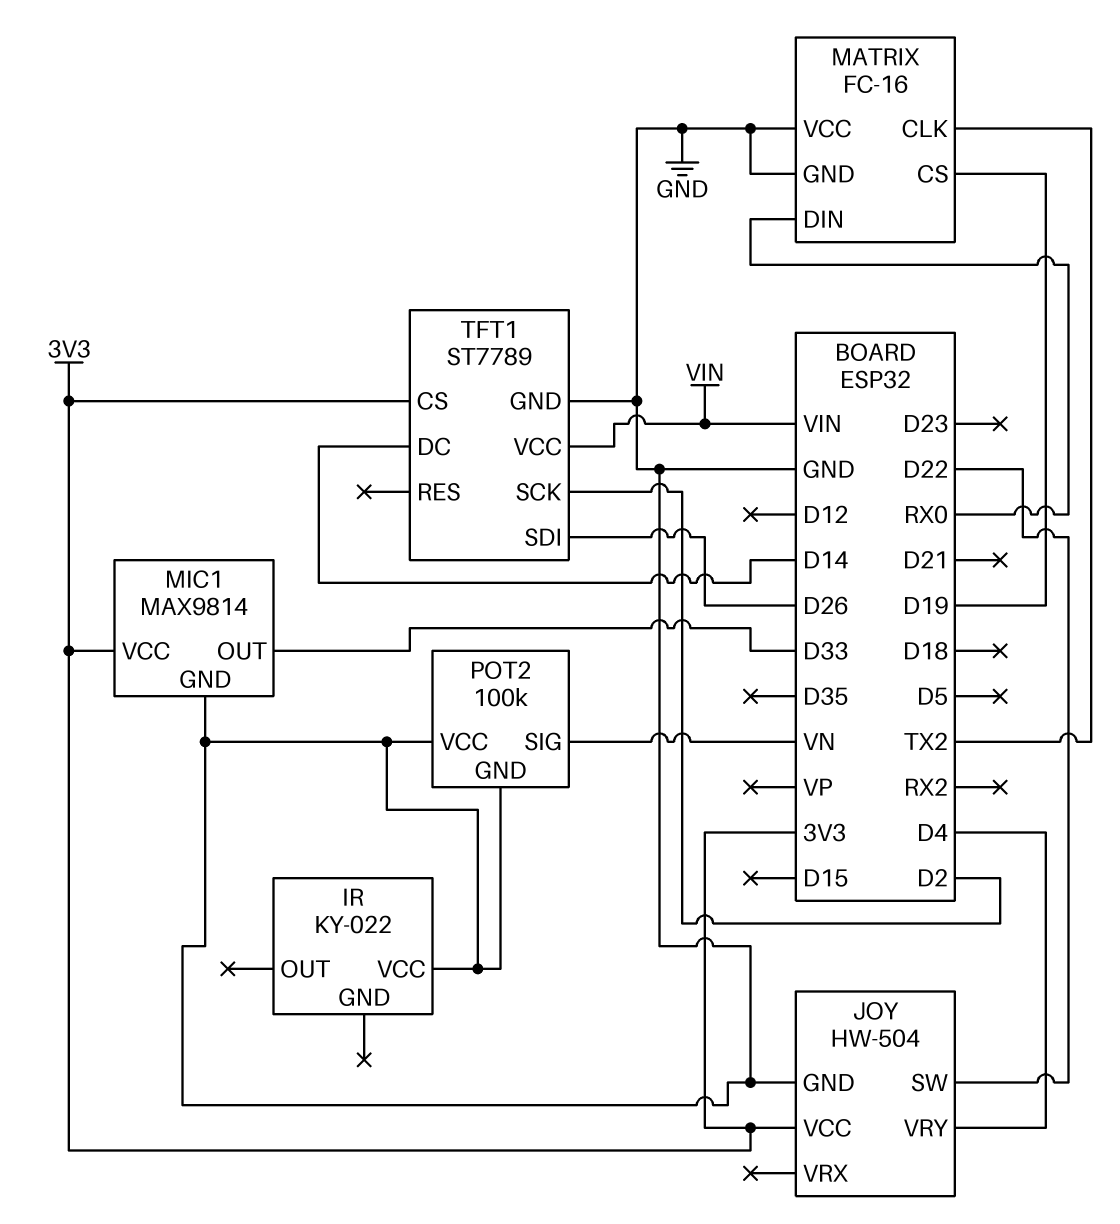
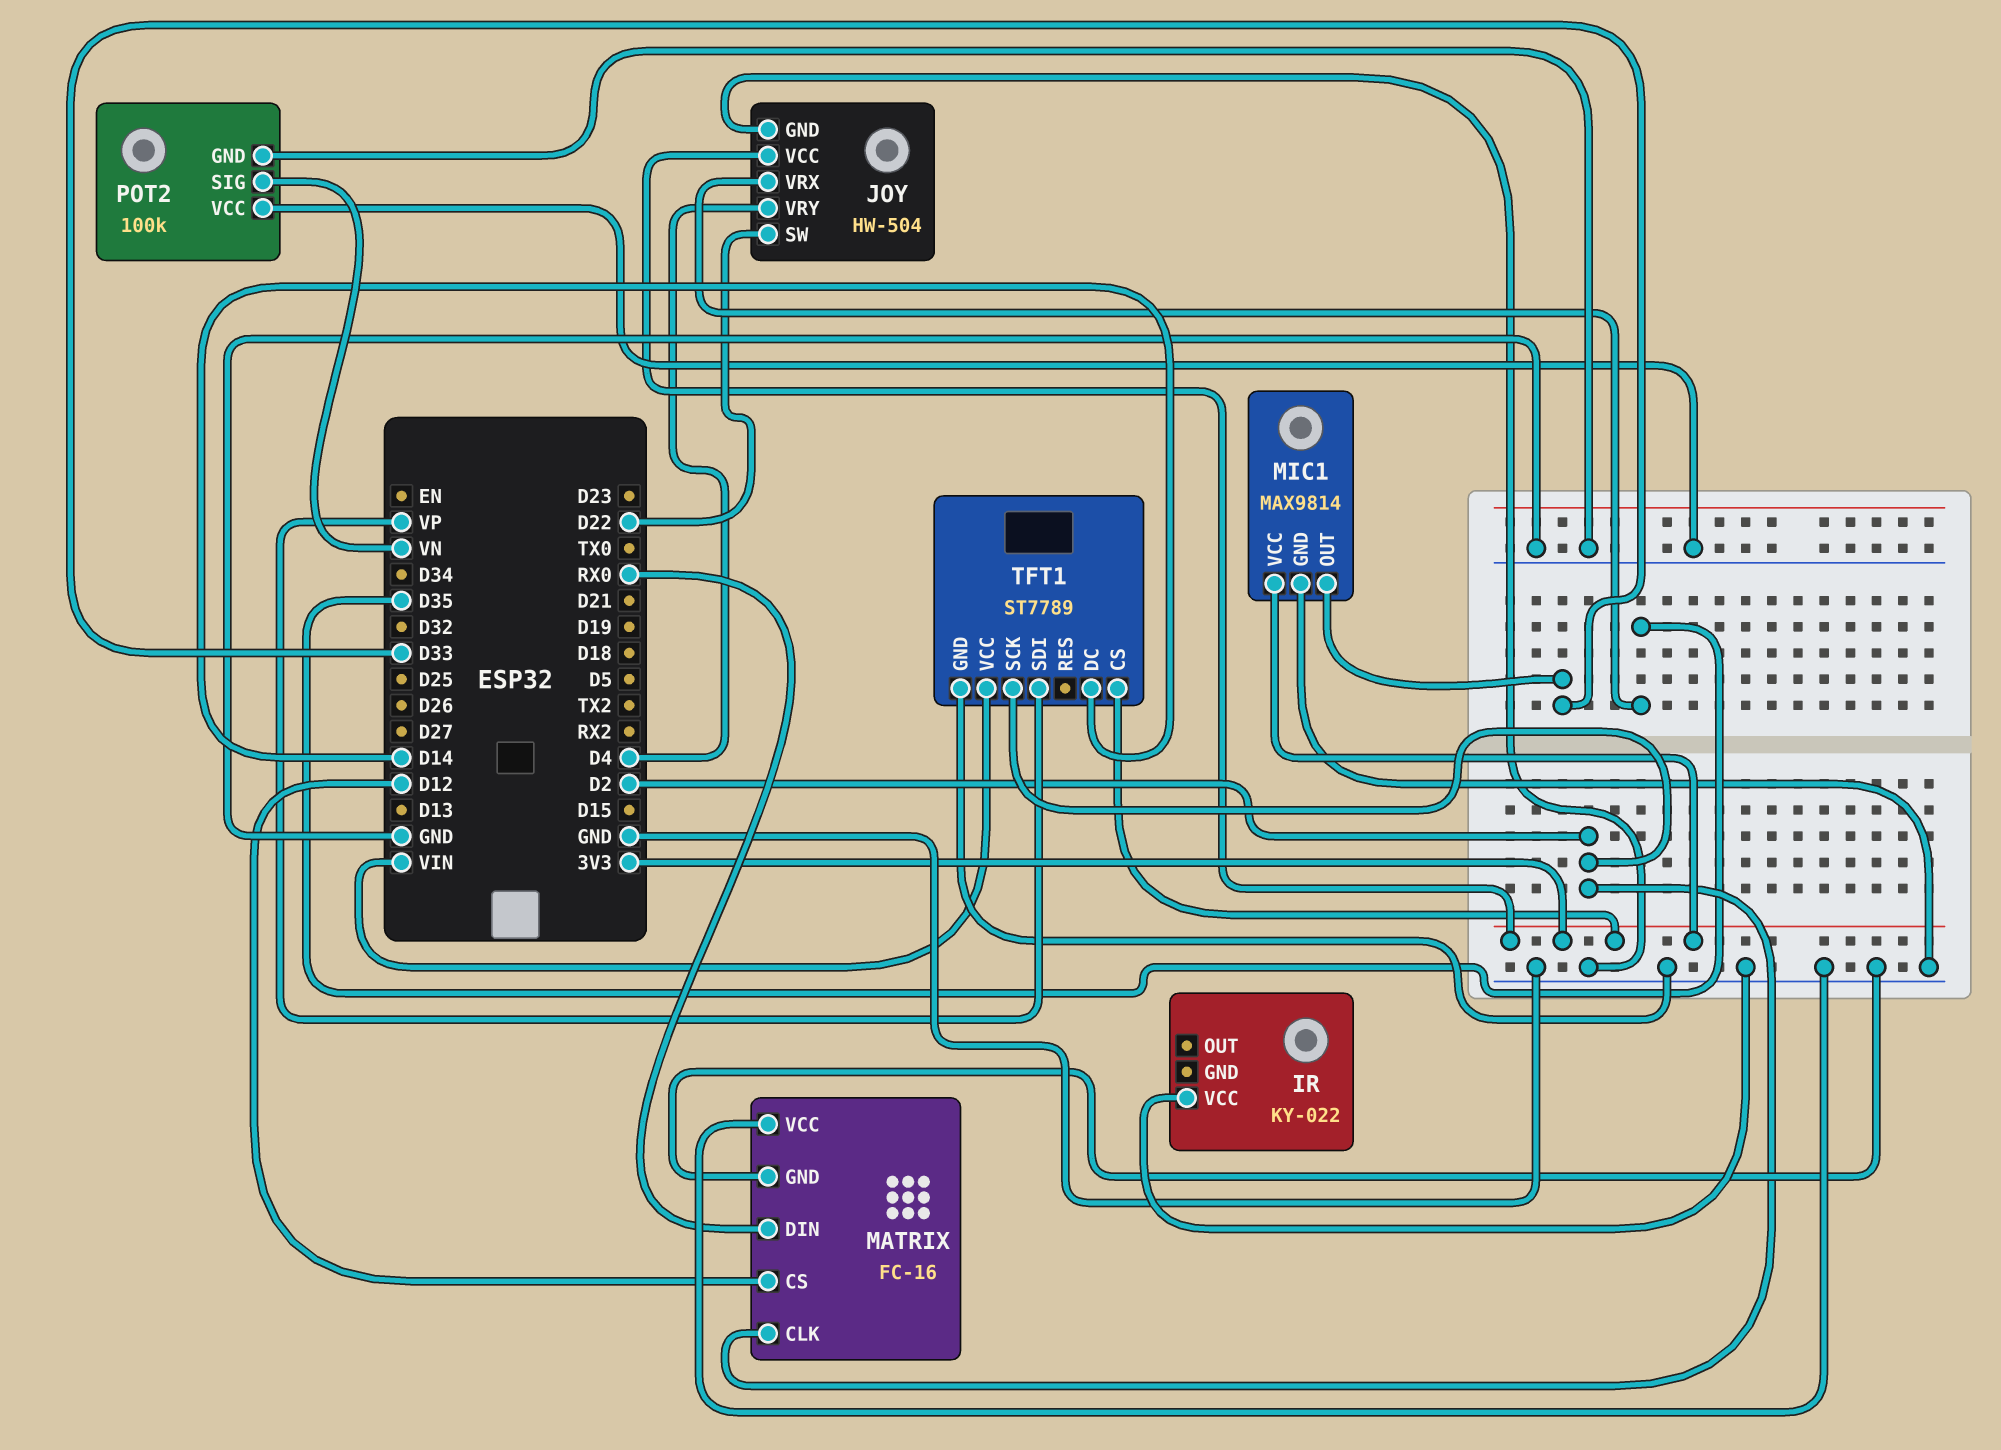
JOY pin VRX: none -> D35
MATRIX pin CLK: TX2 -> D2
MATRIX pin CS: D19 -> D12
TFT1 pin SDI: D26 -> VP

